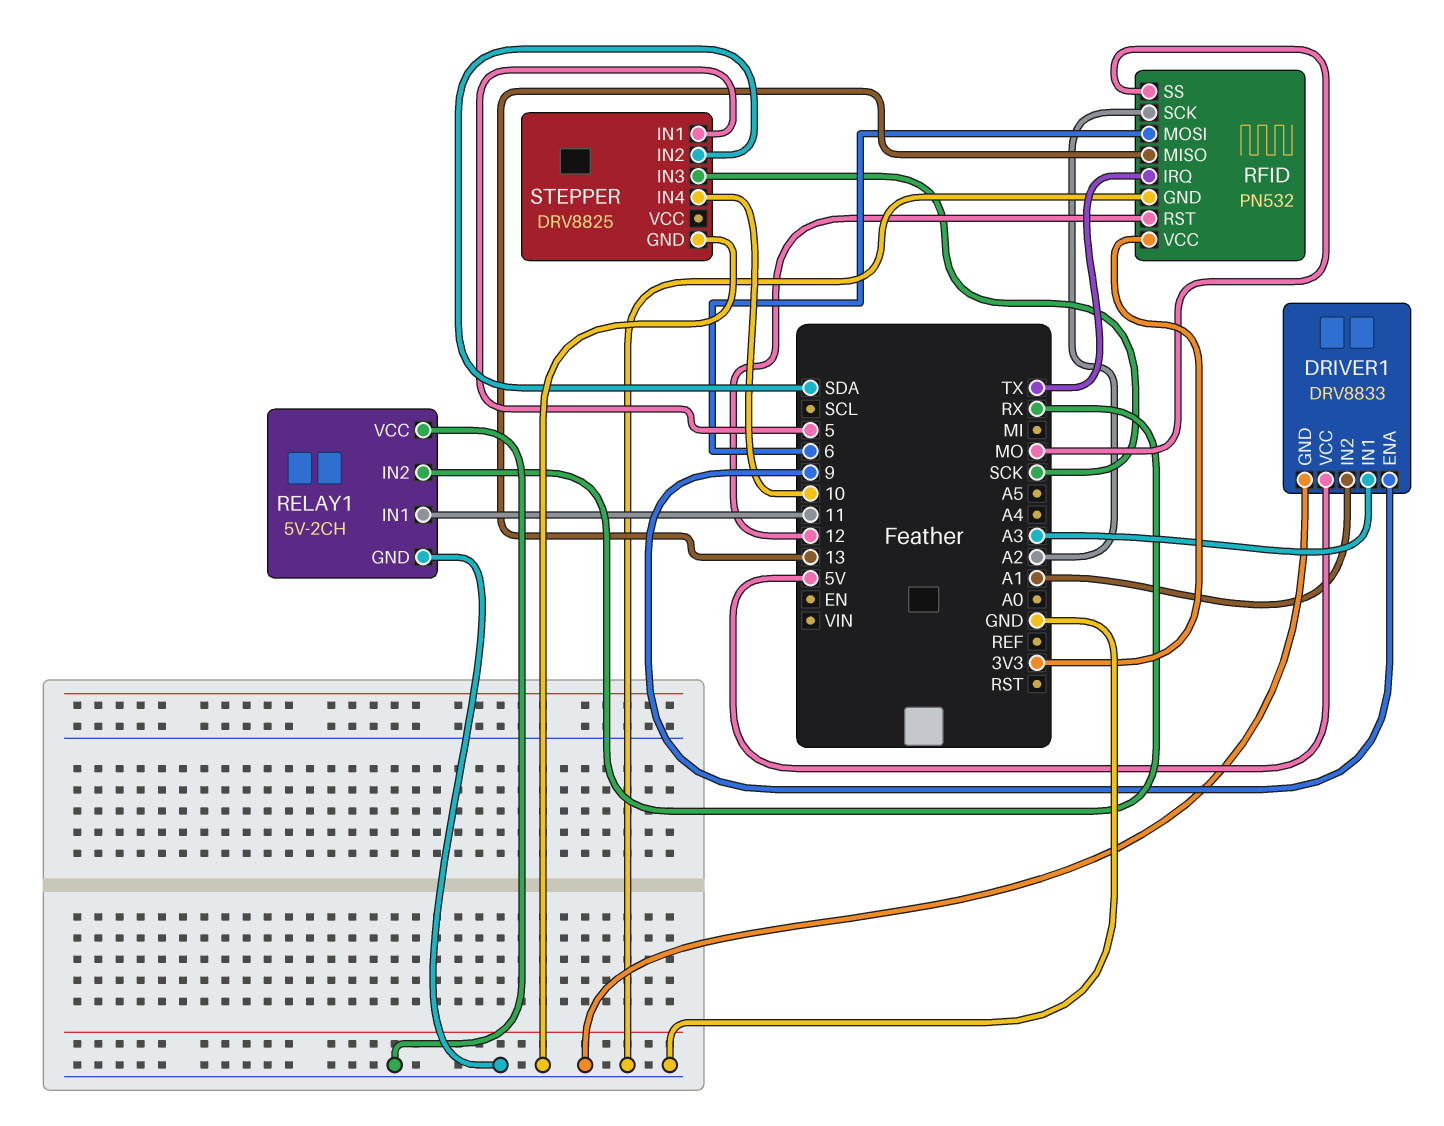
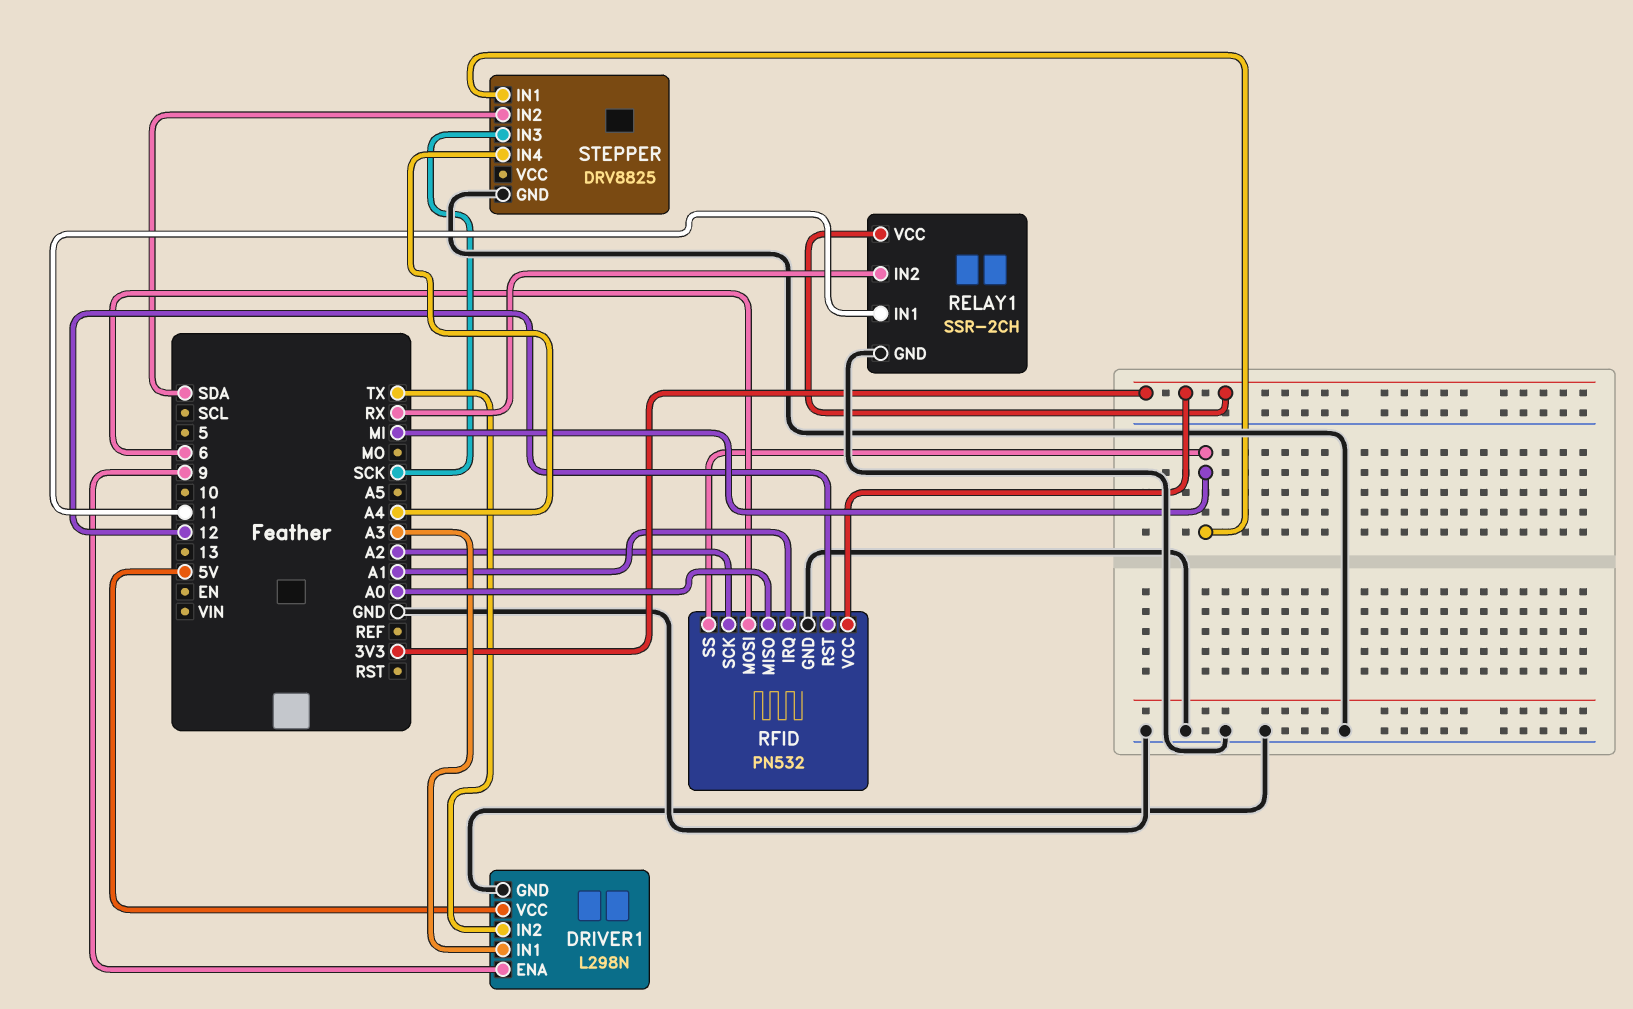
DRIVER1: DRV8833 -> L298N
DRIVER1 pin IN2: A1 -> TX
RELAY1: 5V-2CH -> SSR-2CH
RELAY1 pin VCC: GND -> 3V3
RFID pin IRQ: TX -> A1
RFID pin MISO: 13 -> A0
RFID pin SS: MO -> MI
STEPPER pin IN1: 5 -> MI
STEPPER pin IN4: 10 -> A4

